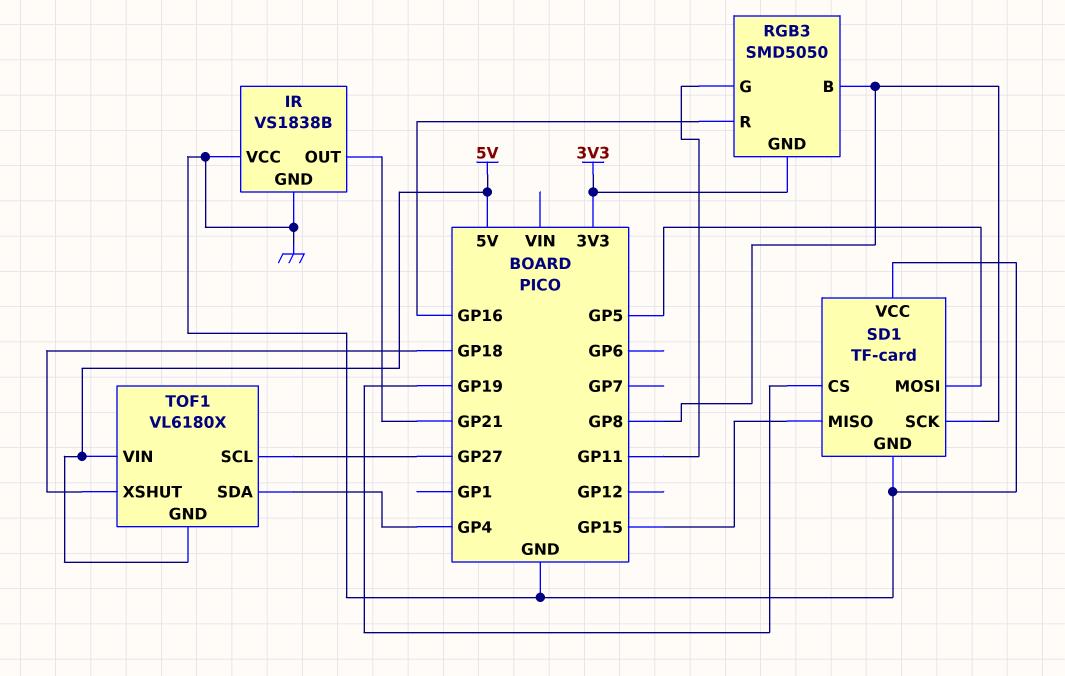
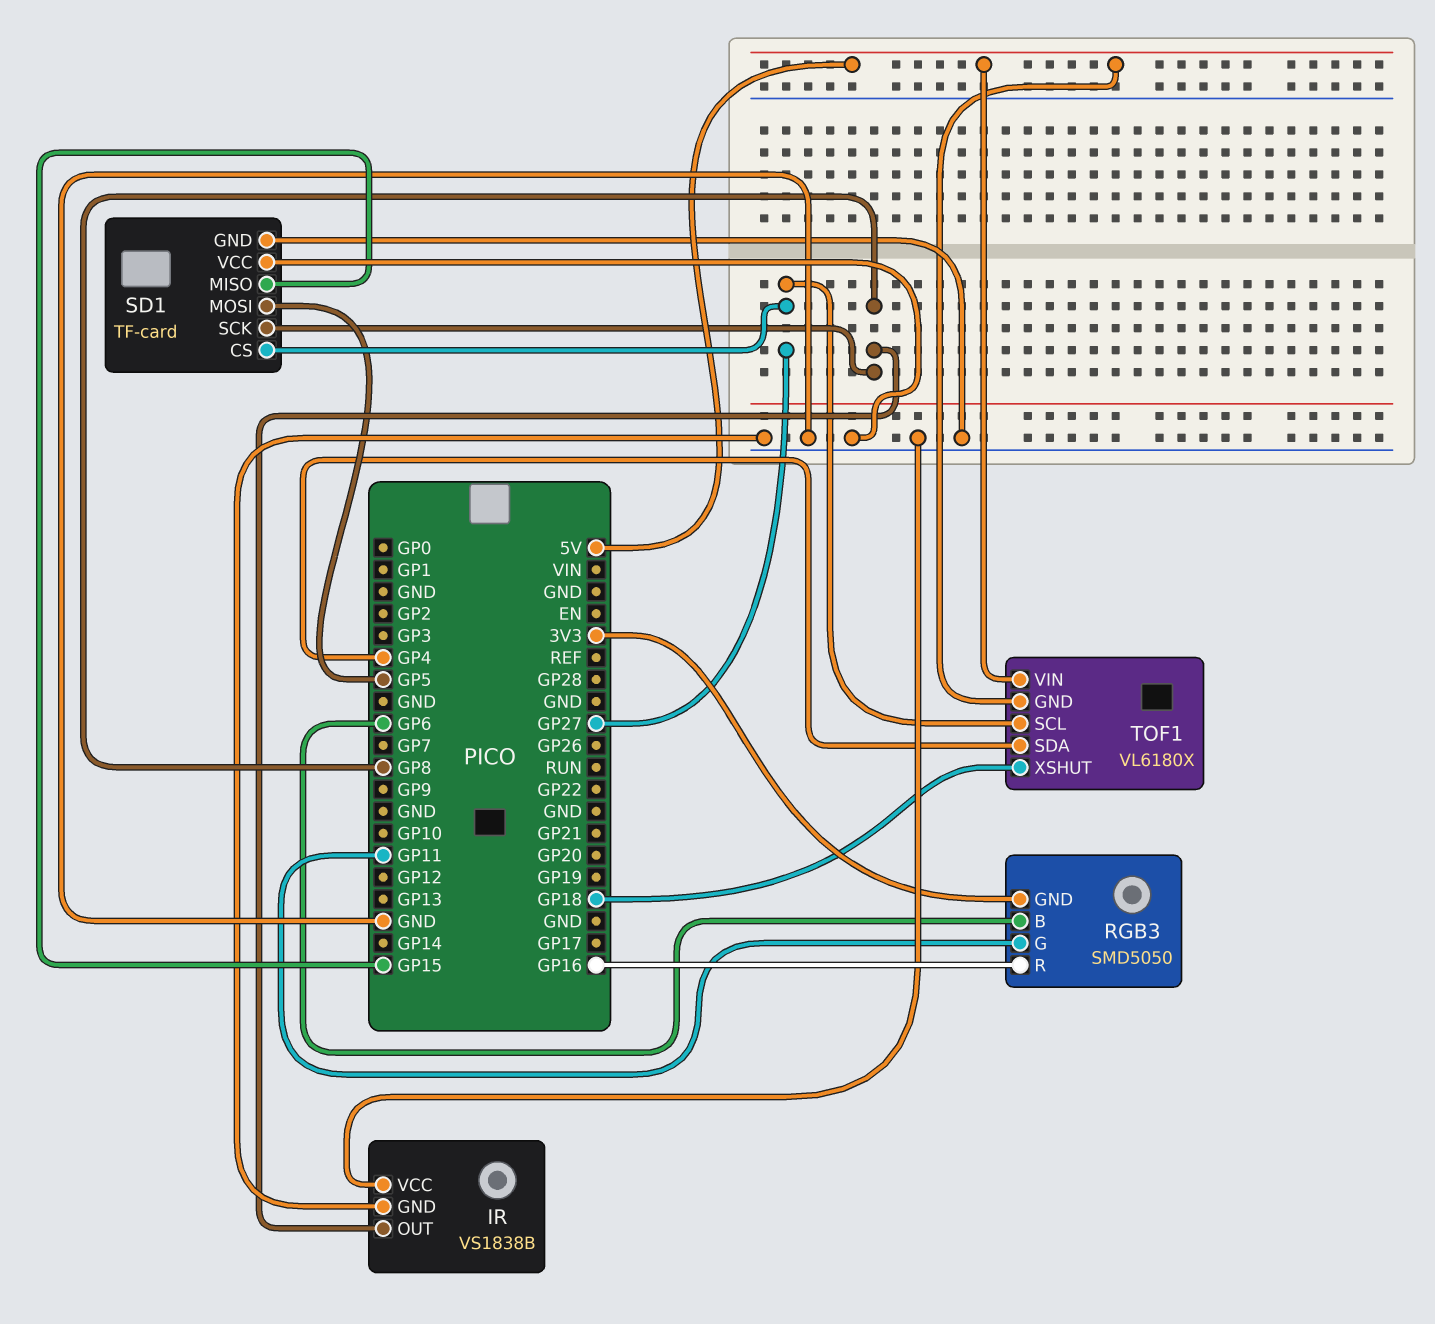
IR pin OUT: GP21 -> GP8
RGB3 pin B: GP8 -> GP6
SD1 pin CS: GP19 -> GP27

